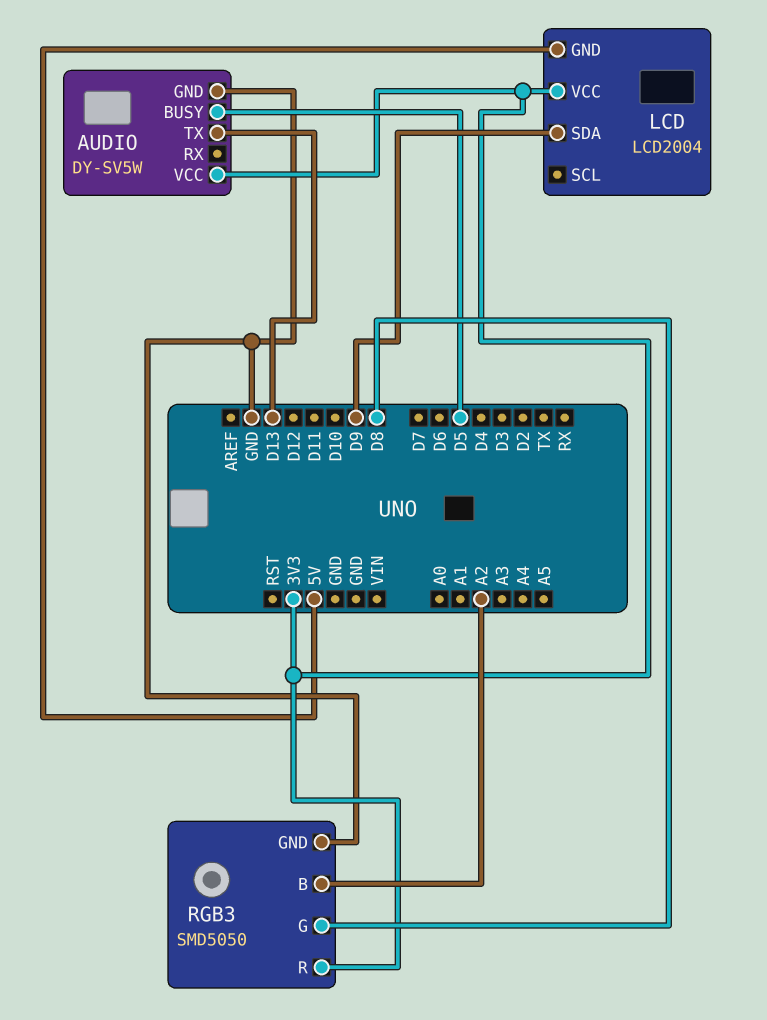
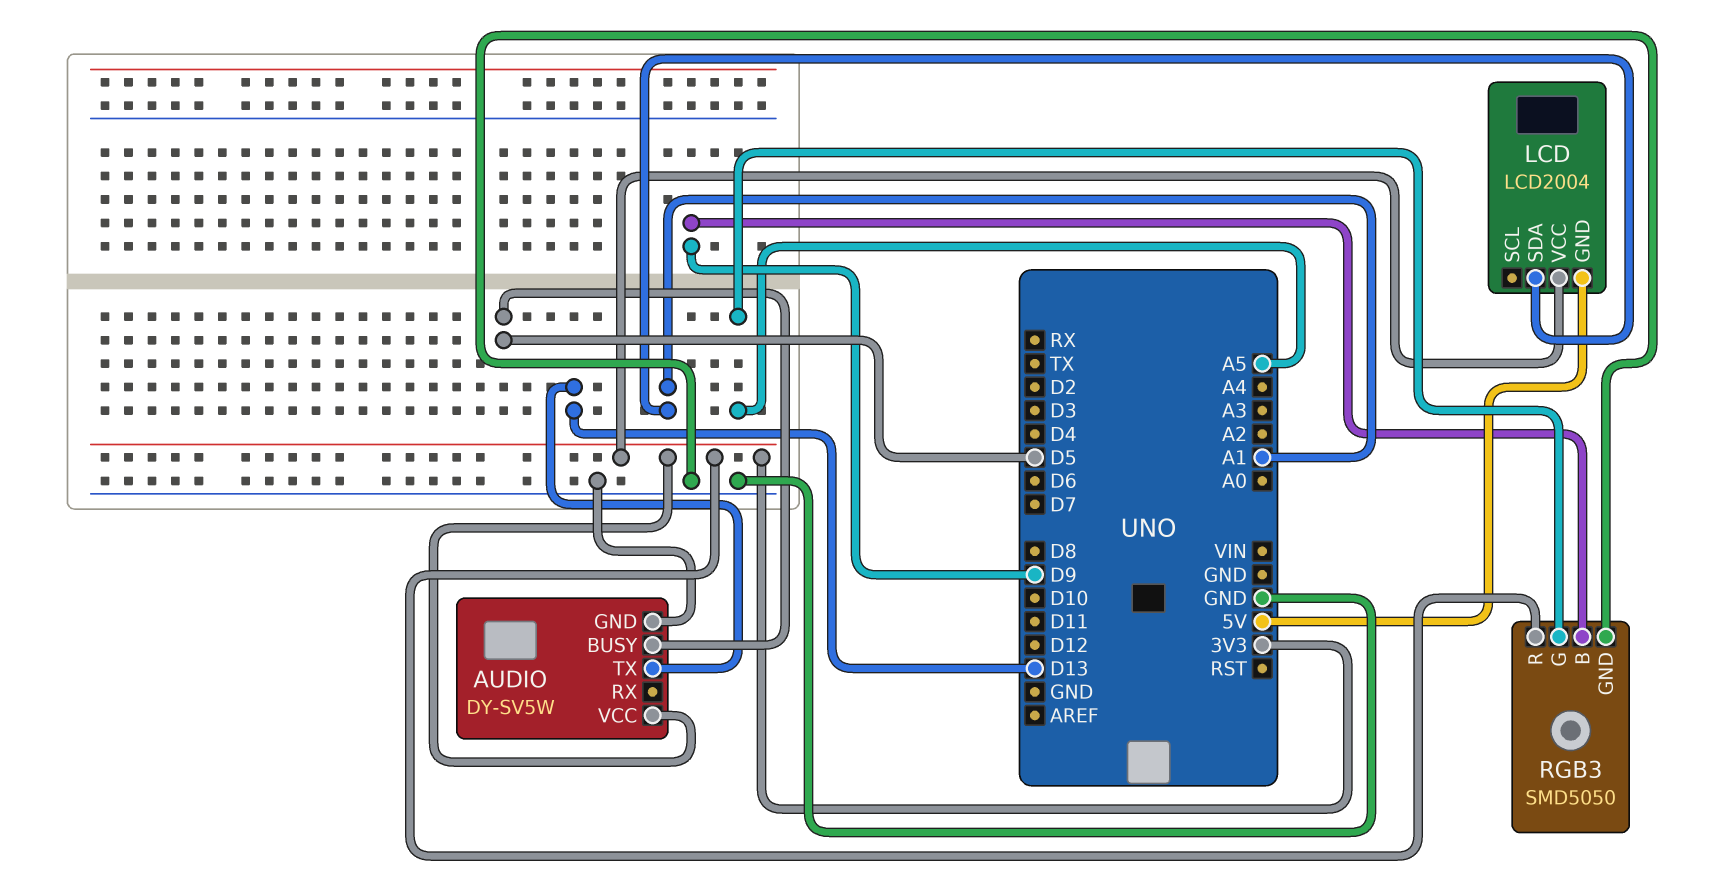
LCD pin SDA: D9 -> A1
RGB3 pin B: A2 -> D9
RGB3 pin G: D8 -> A5

